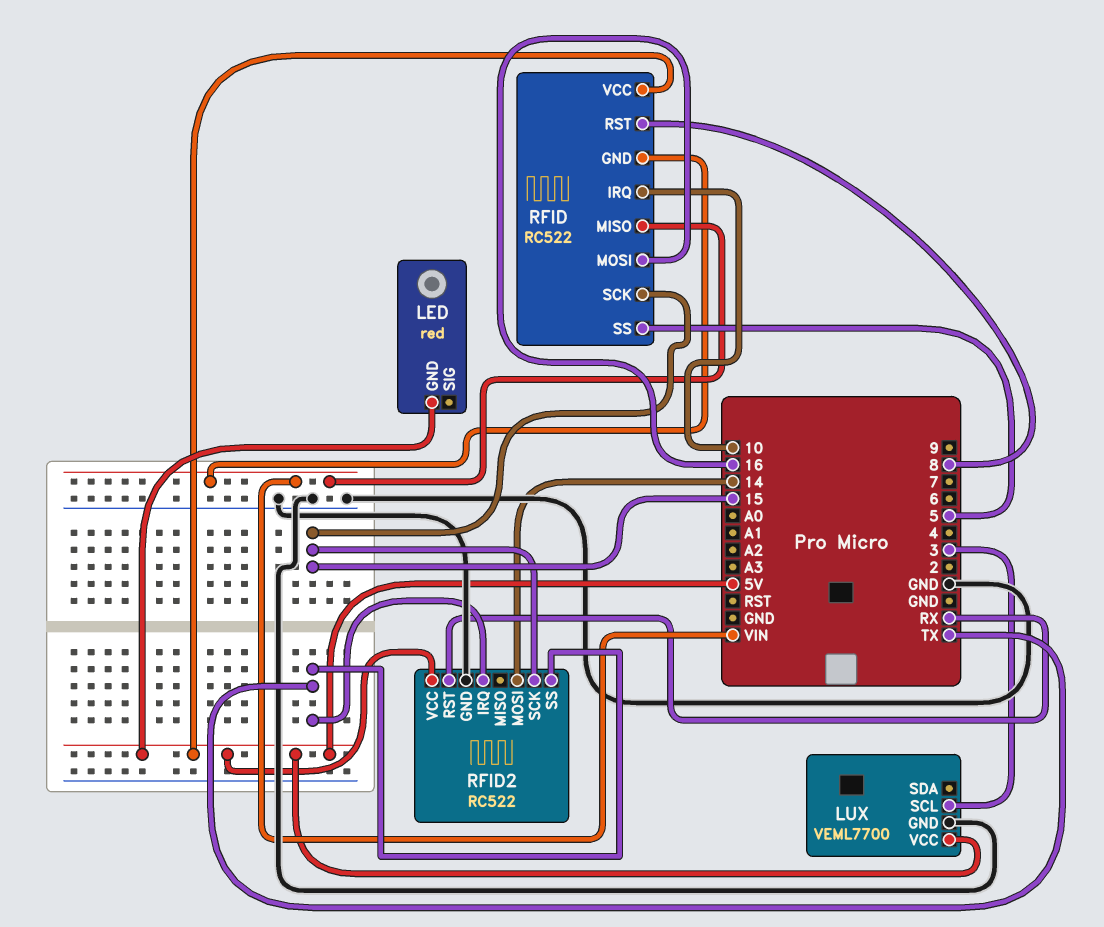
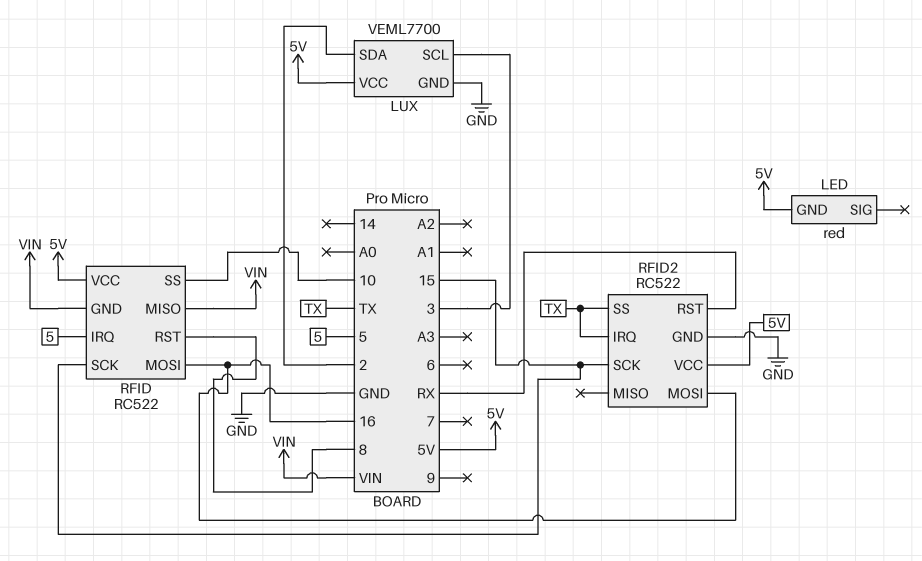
LUX pin SDA: none -> 2
RFID pin IRQ: 10 -> 5
RFID pin SS: 5 -> 10
RFID2 pin MOSI: 14 -> 16

